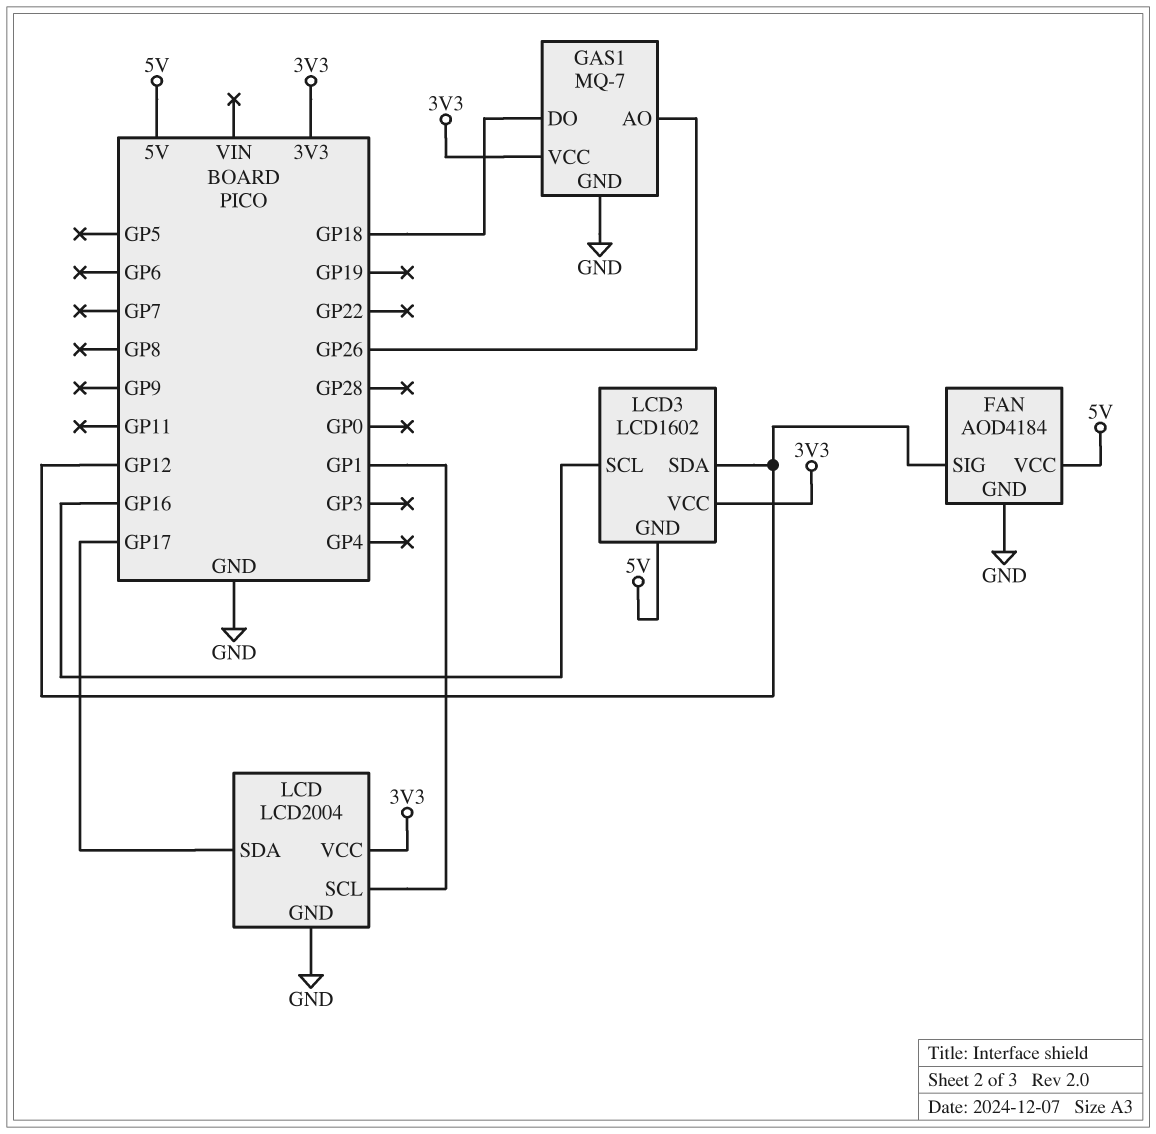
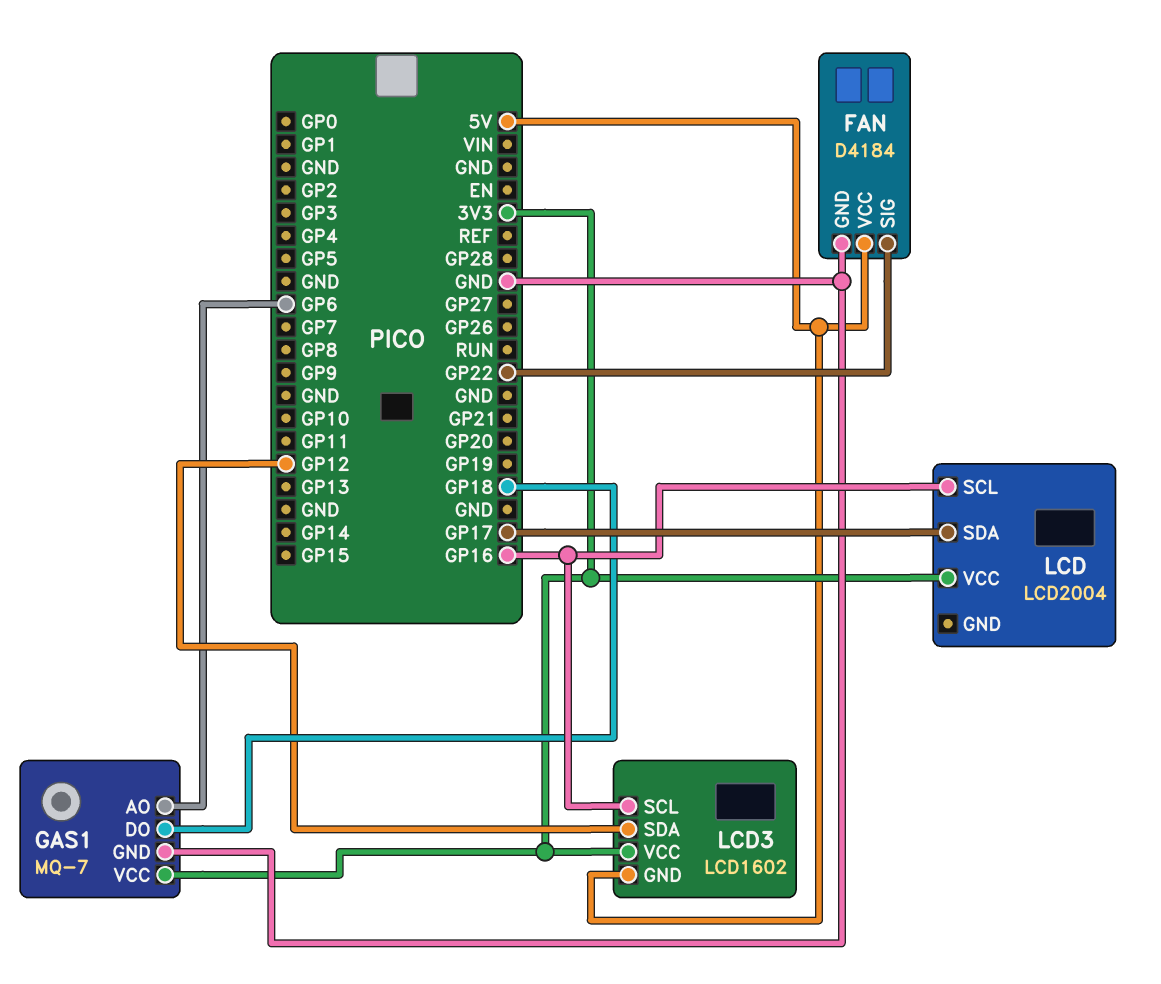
FAN: AOD4184 -> D4184
FAN pin SIG: GP12 -> GP22
GAS1 pin AO: GP26 -> GP6
LCD pin GND: GND -> none
LCD pin SCL: GP1 -> GP16

